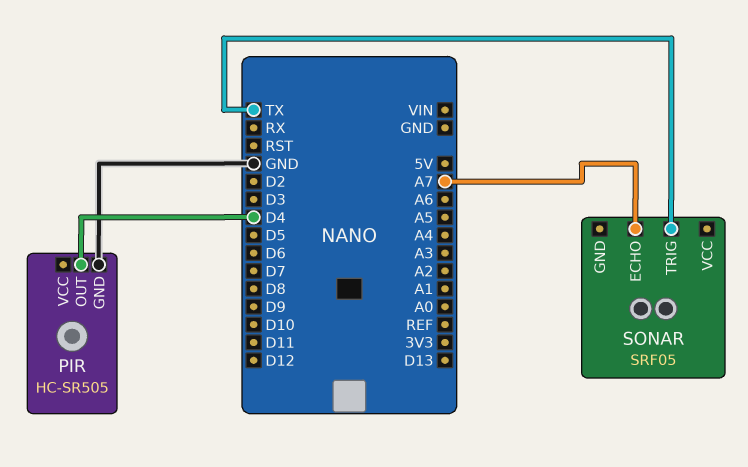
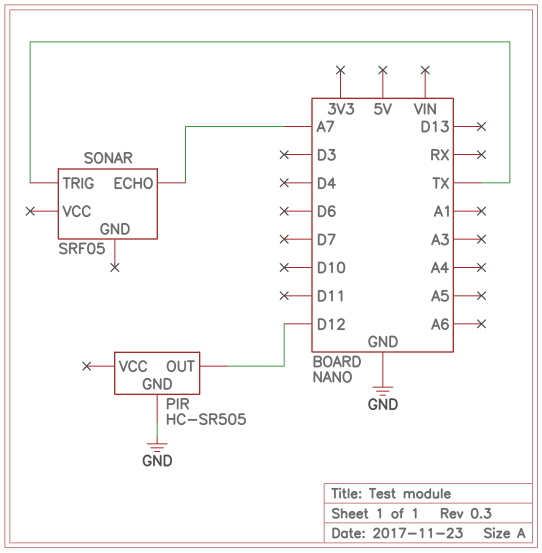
PIR pin OUT: D4 -> D12

